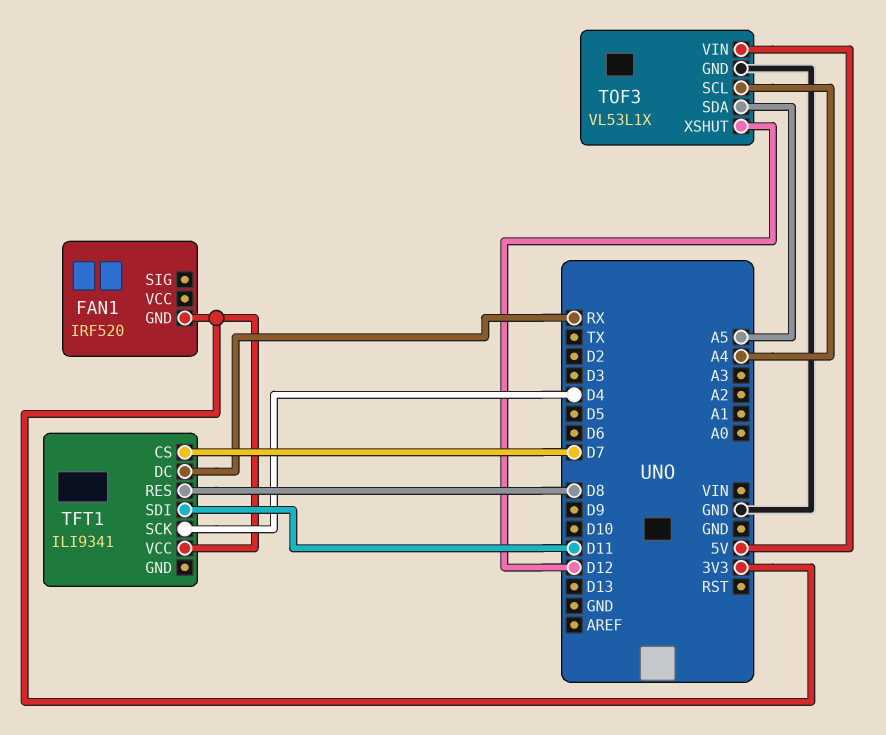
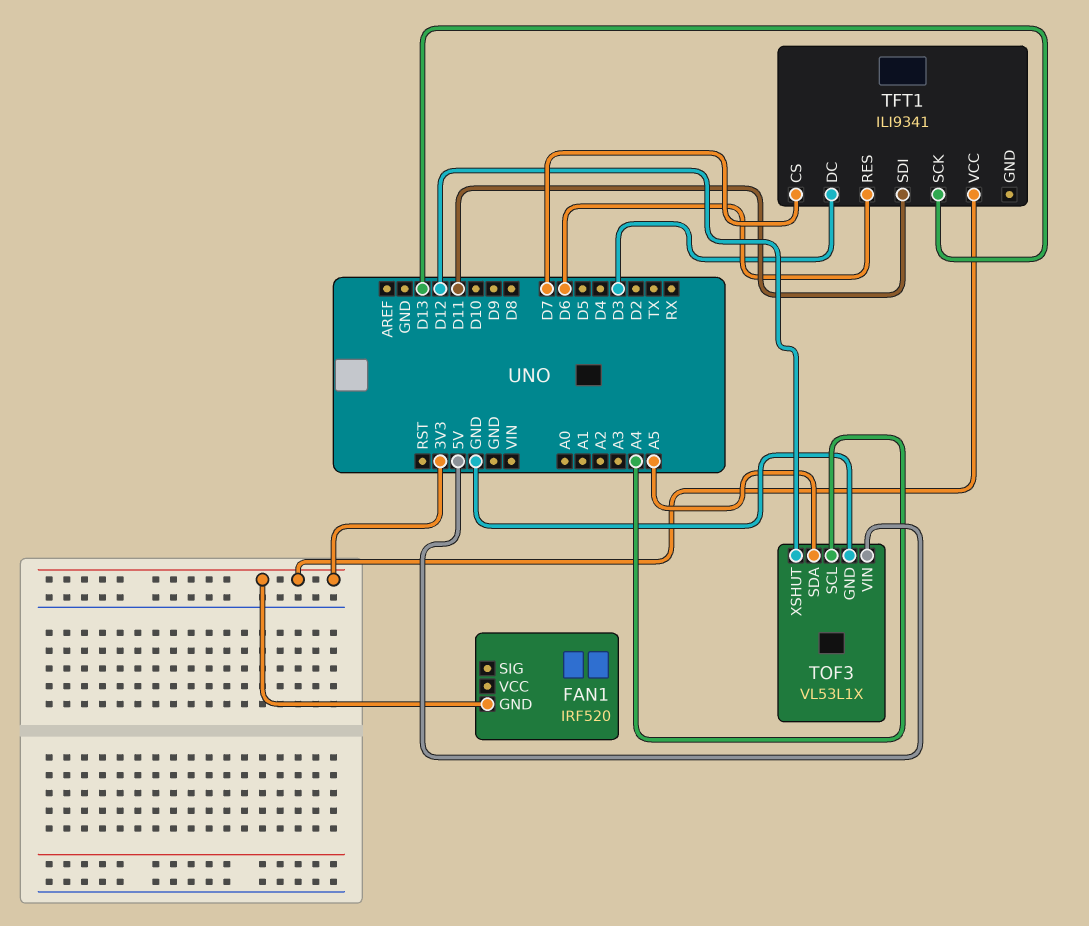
TFT1 pin DC: RX -> D3
TFT1 pin RES: D8 -> D6
TFT1 pin SCK: D4 -> D13

